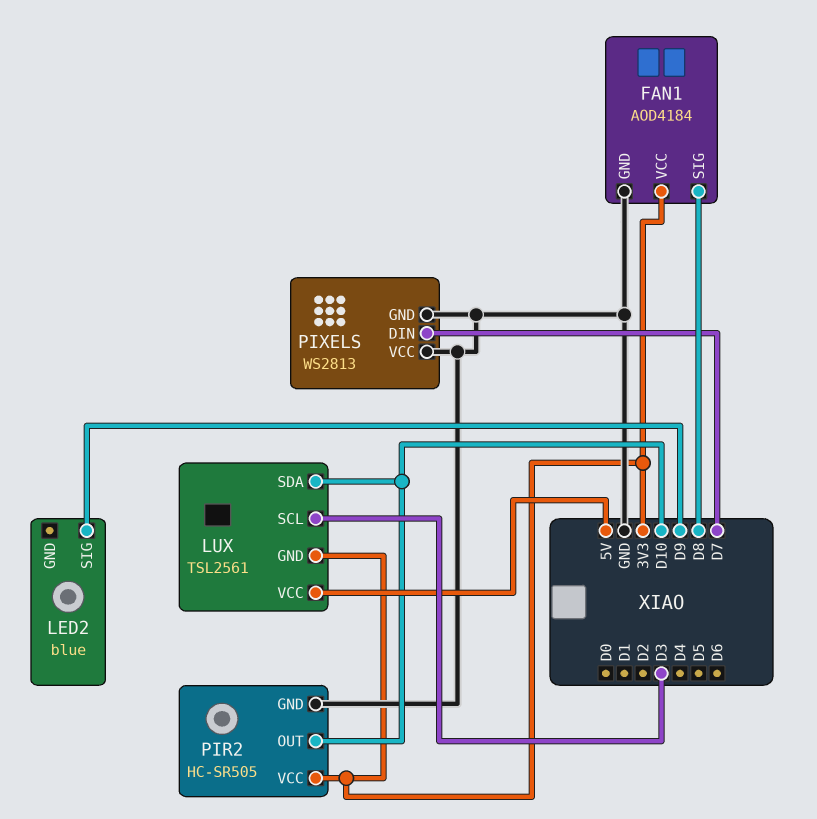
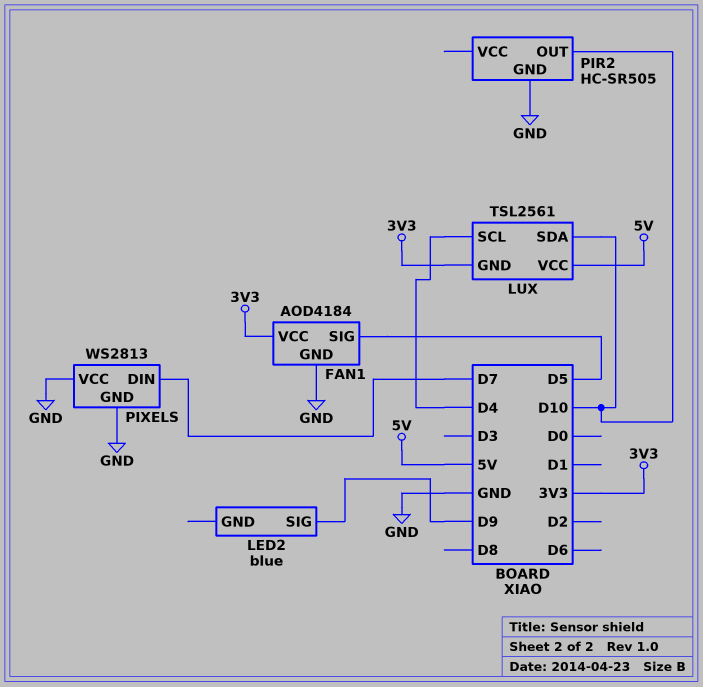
FAN1 pin SIG: D8 -> D5
LUX pin SCL: D3 -> D4
PIR2 pin VCC: 3V3 -> none

